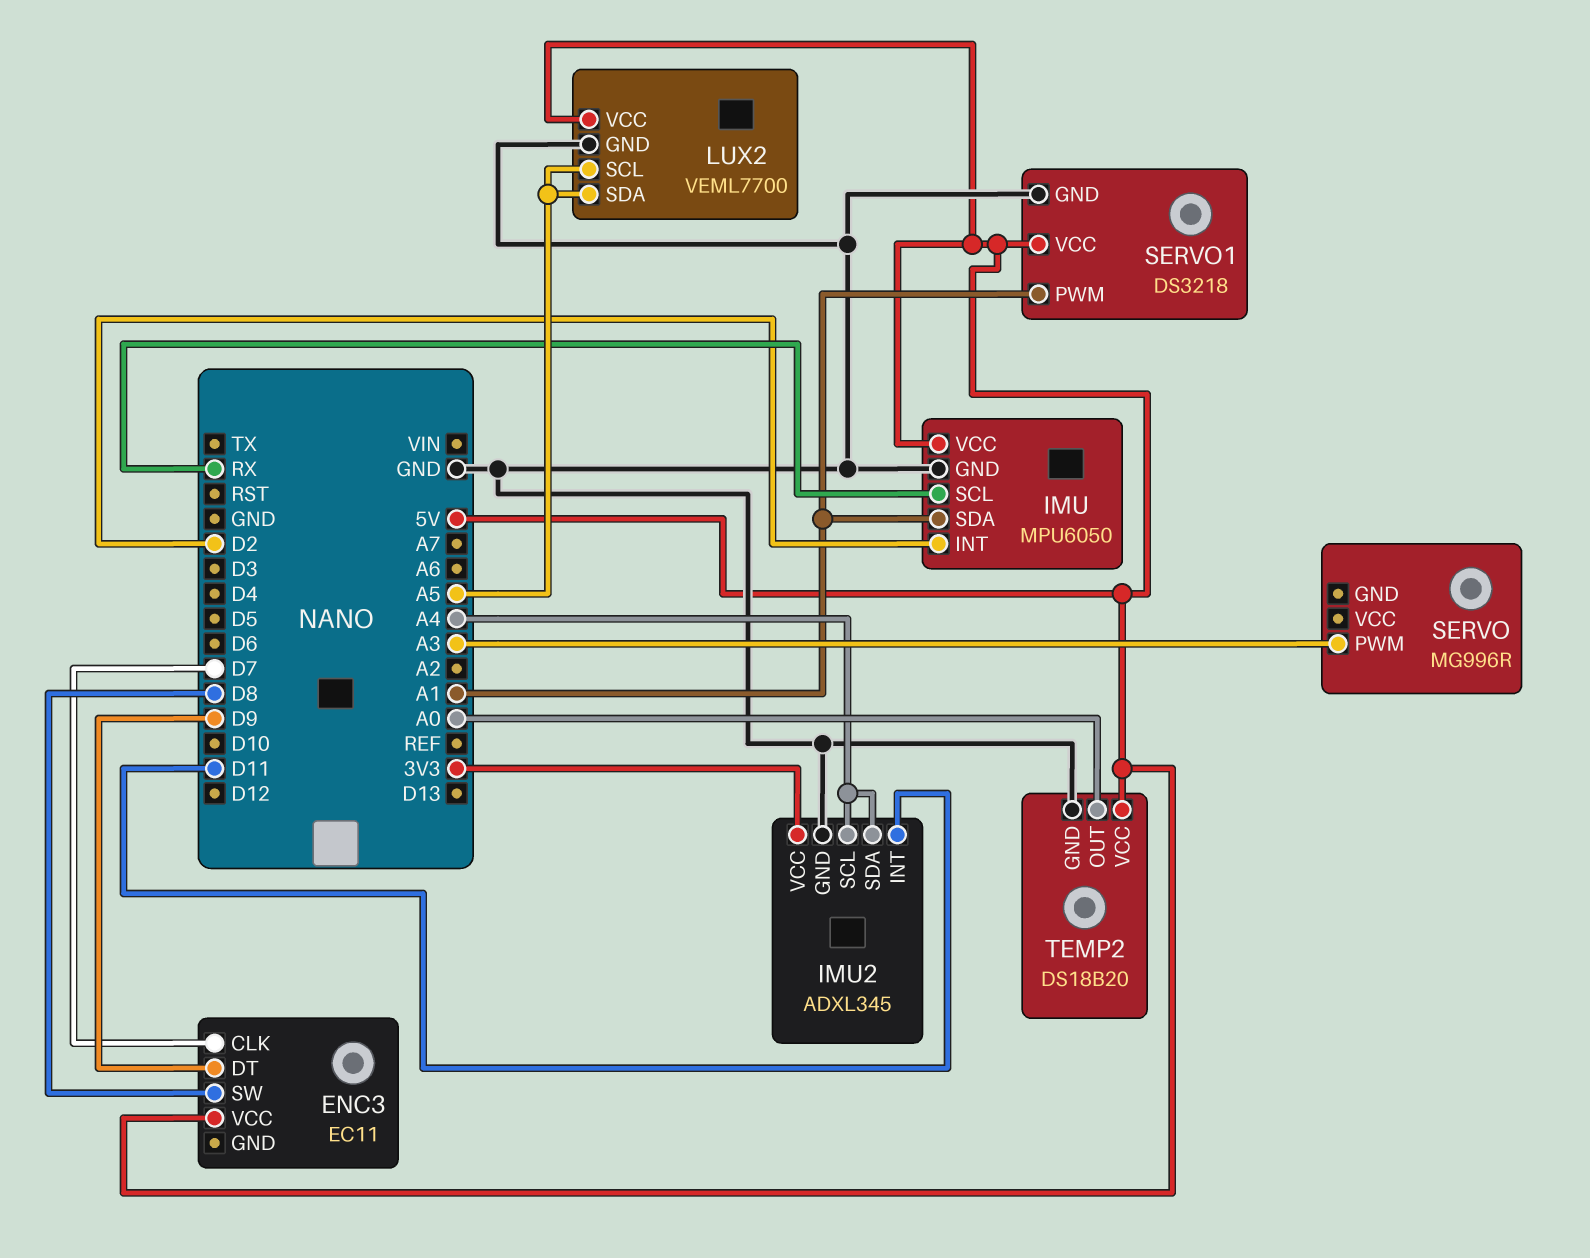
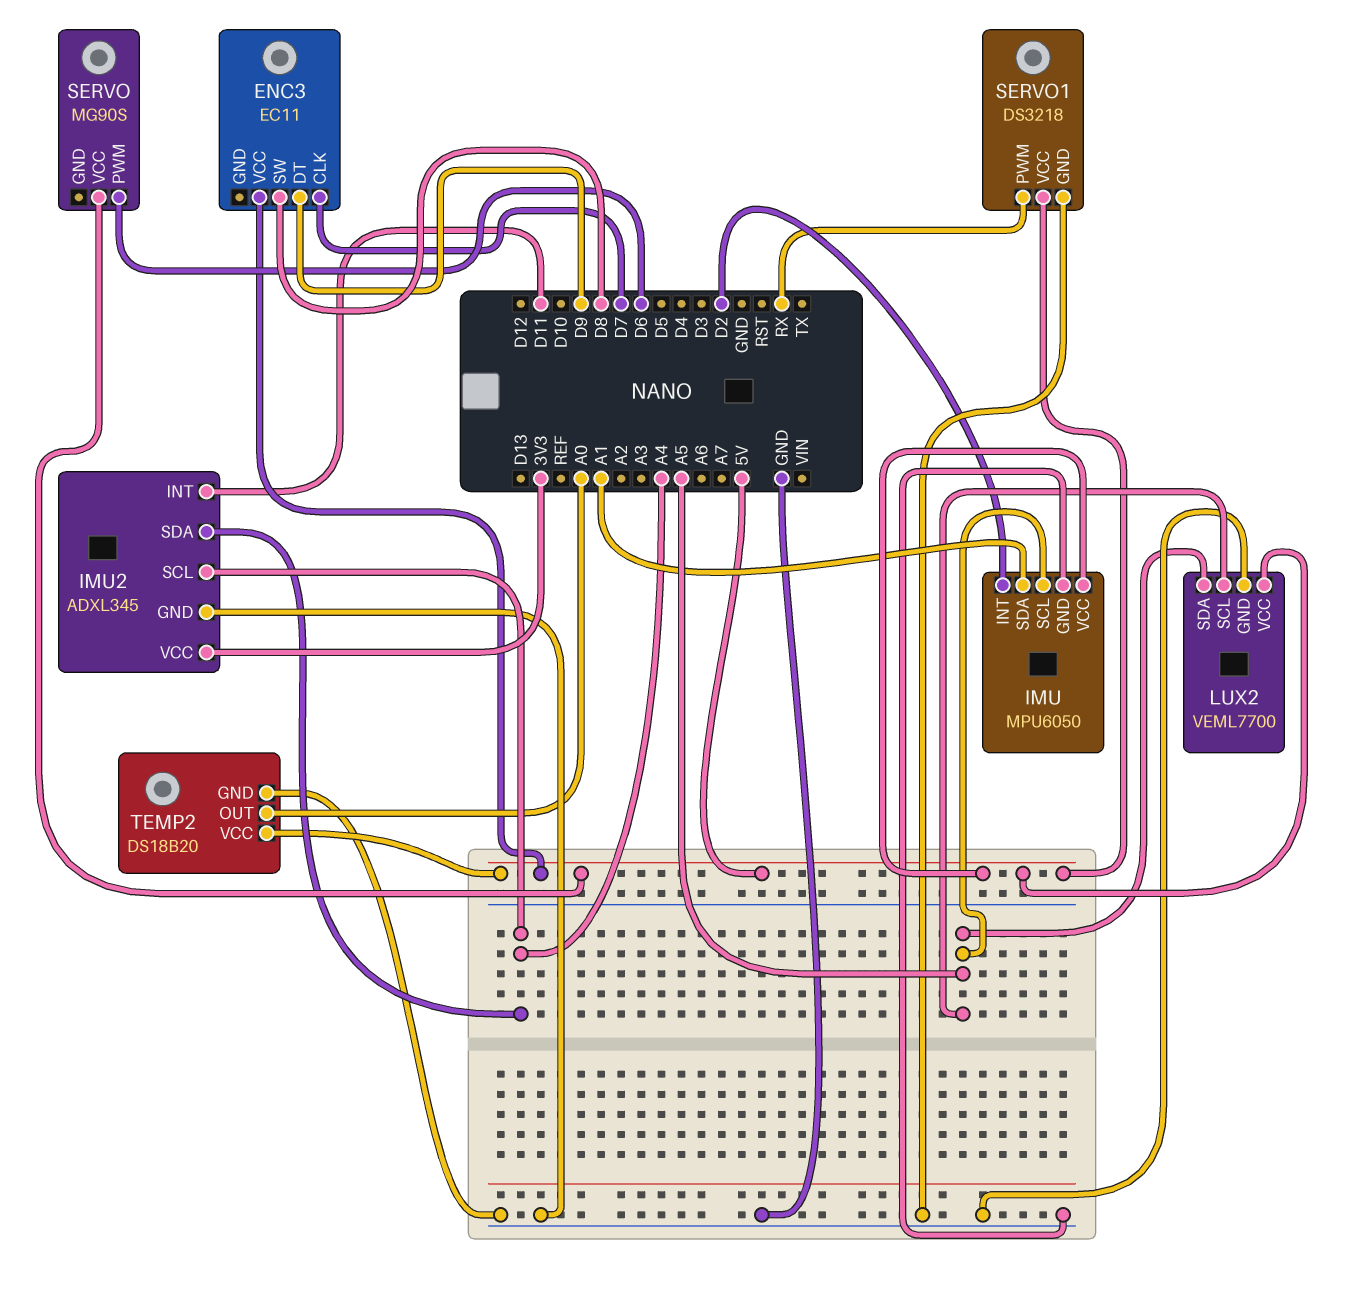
IMU pin SCL: RX -> A5
SERVO: MG996R -> MG90S
SERVO pin PWM: A3 -> D6
SERVO pin VCC: none -> 5V
SERVO1 pin PWM: A1 -> RX

